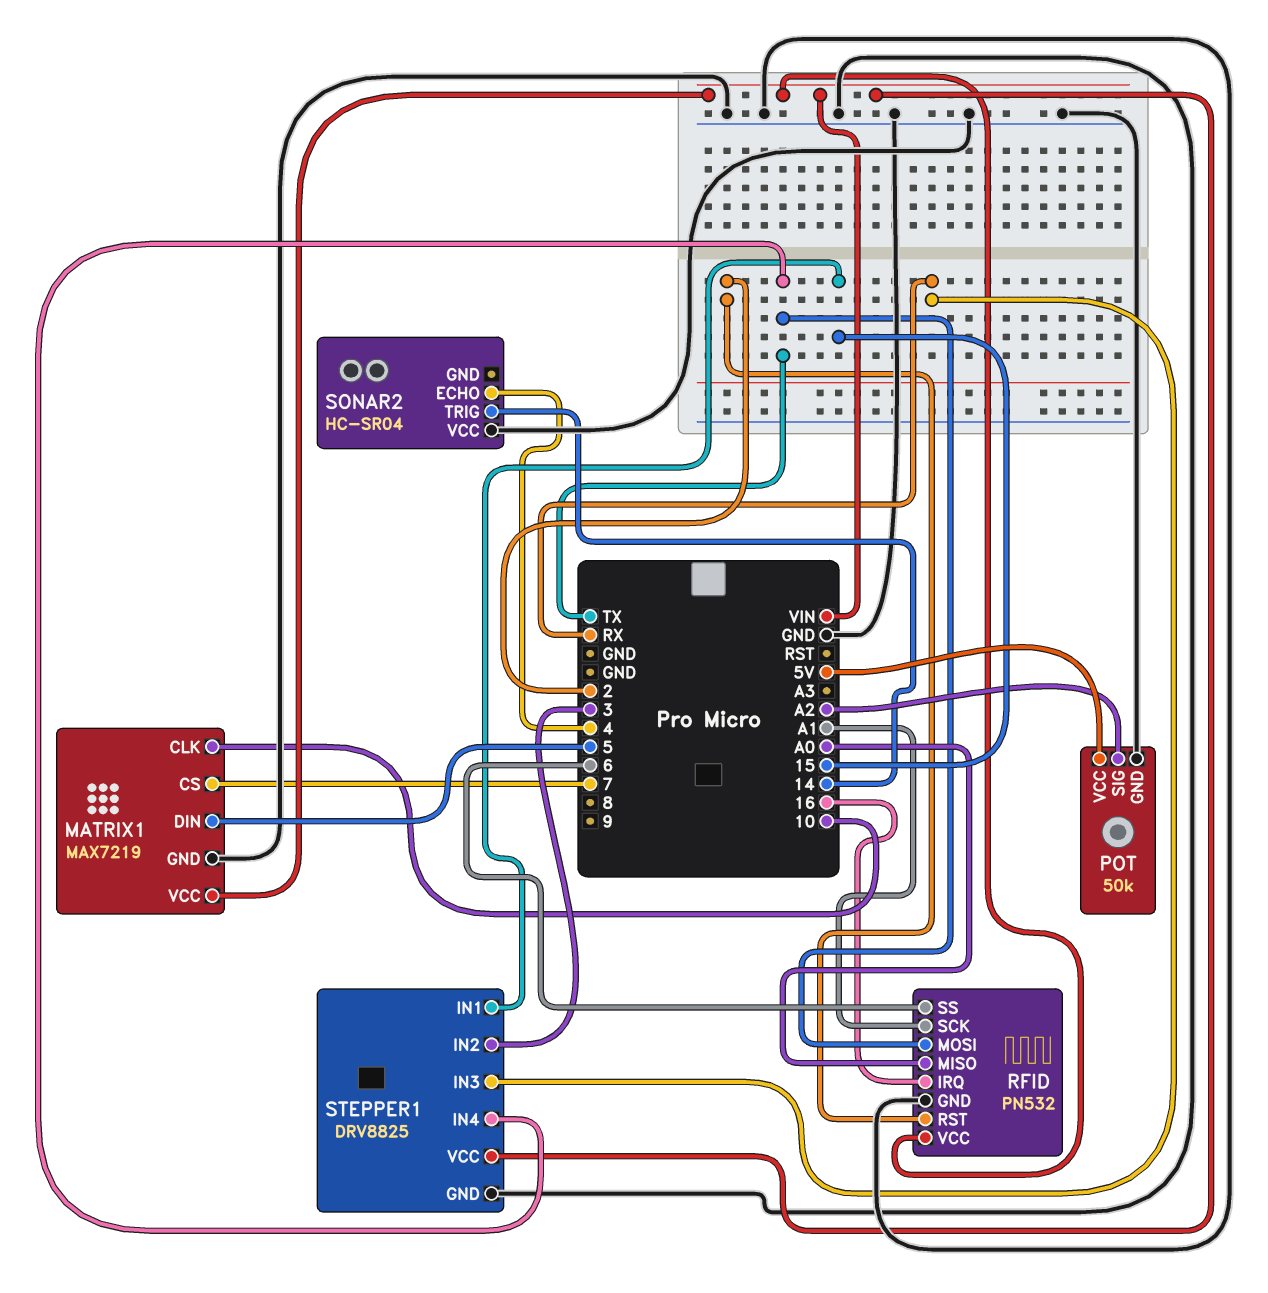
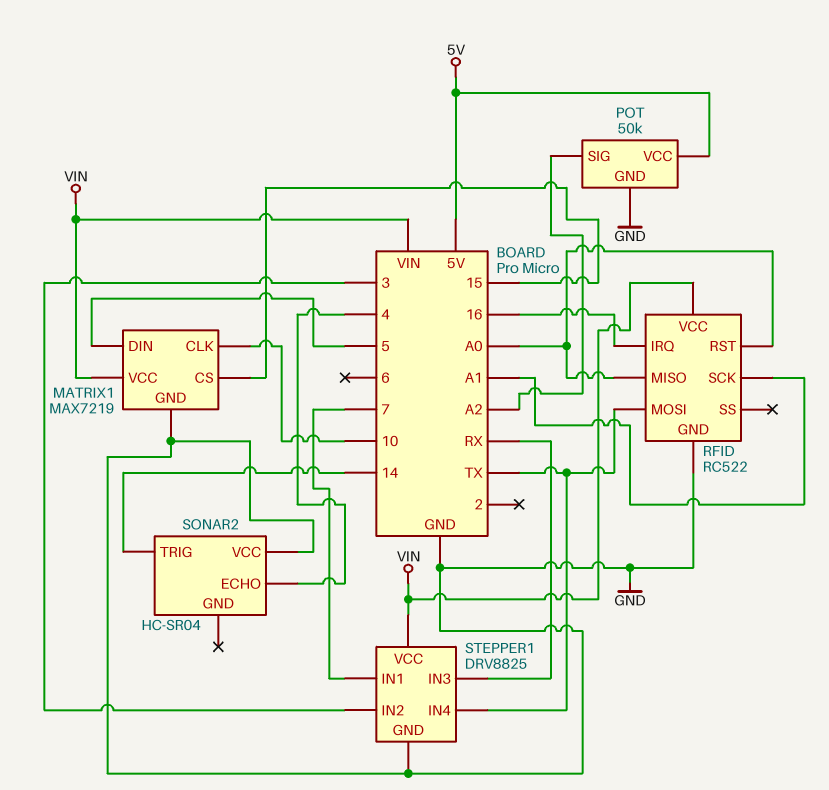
MATRIX1 pin CS: 7 -> 15
RFID: PN532 -> RC522
RFID pin RST: 2 -> A0
RFID pin SS: 6 -> none
STEPPER1 pin IN1: 15 -> 7

